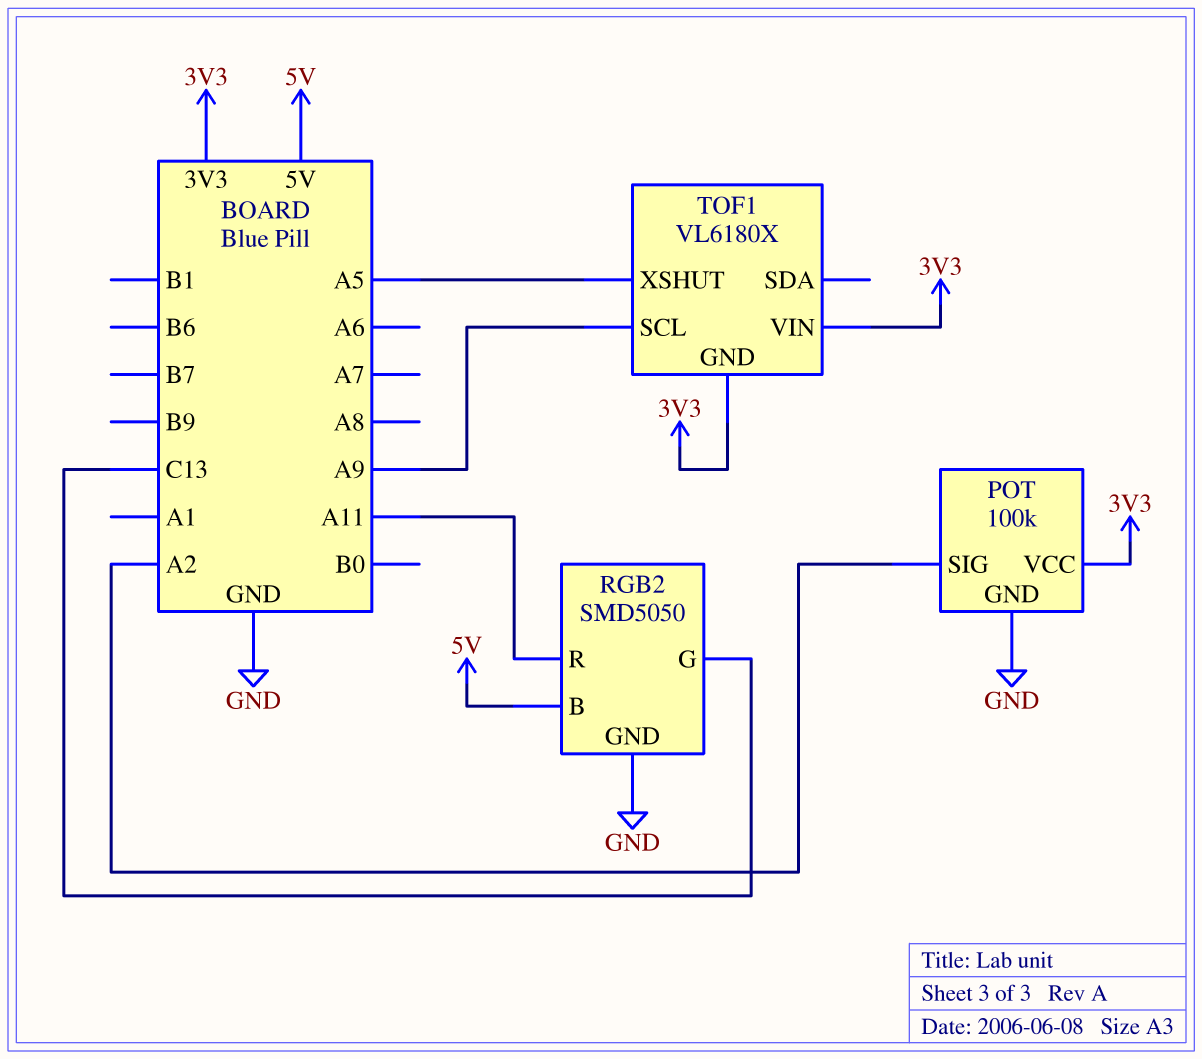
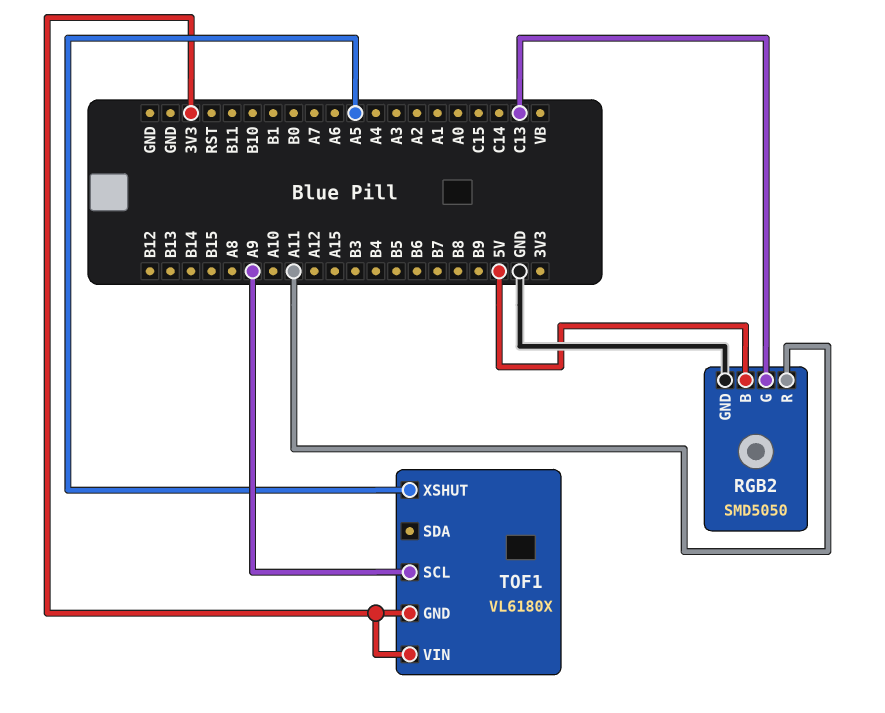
POT: 100k -> none
POT pin GND: GND -> none
POT pin SIG: A2 -> none
POT pin VCC: 3V3 -> none

